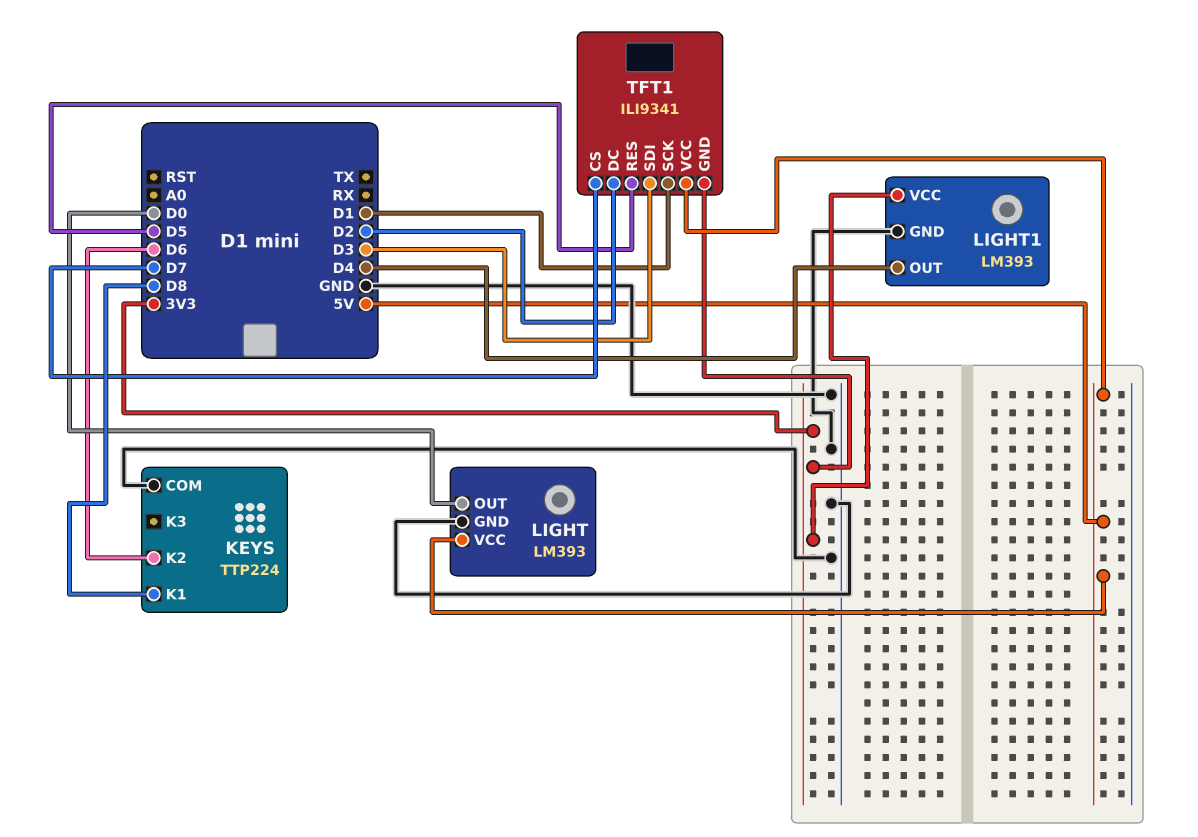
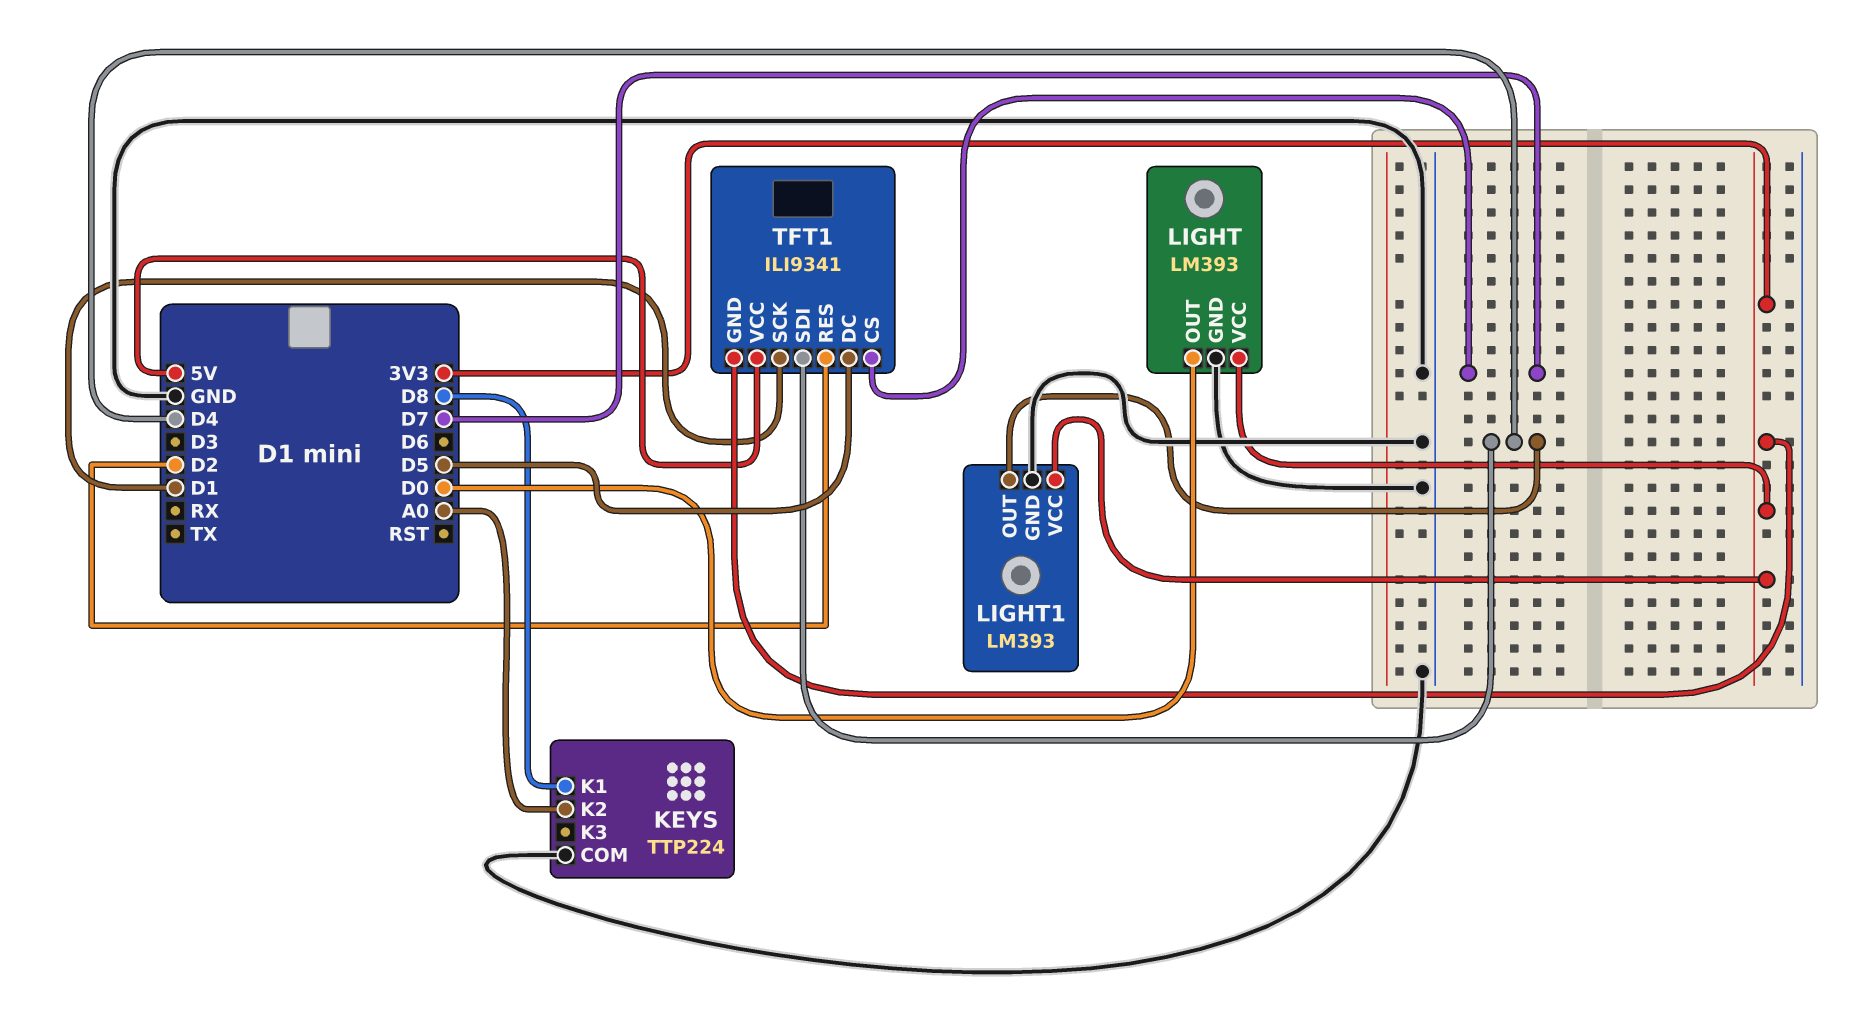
KEYS pin K2: D6 -> A0
LIGHT pin VCC: 5V -> 3V3
TFT1 pin DC: D2 -> D5
TFT1 pin RES: D5 -> D2
TFT1 pin SDI: D3 -> D4

